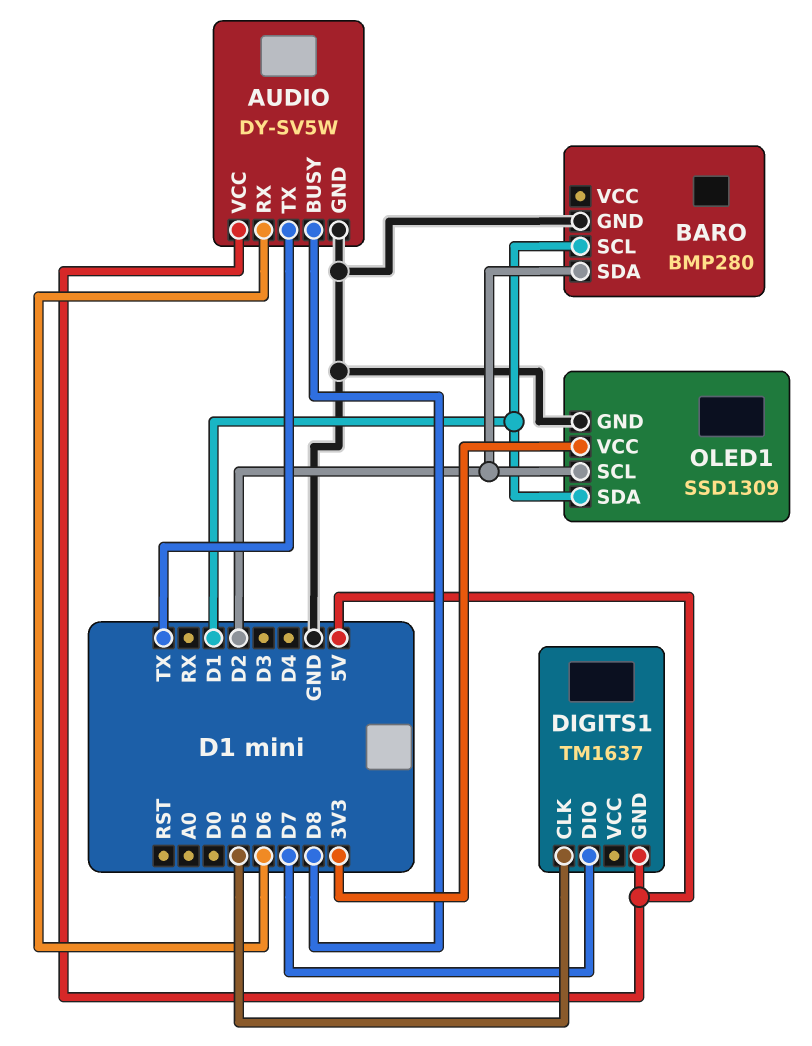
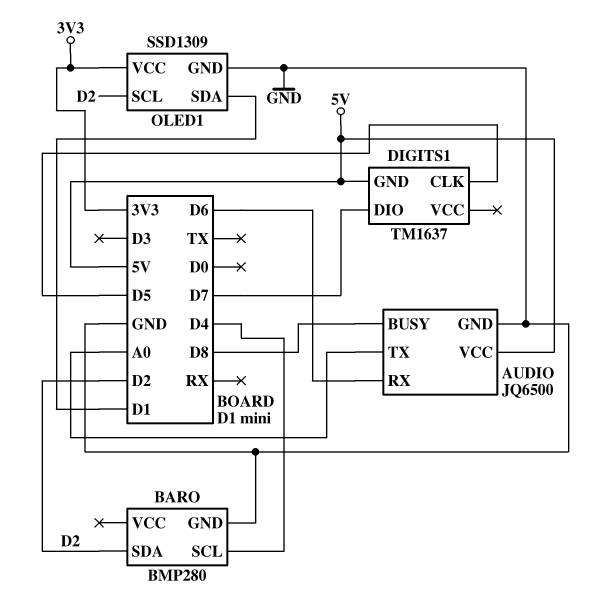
AUDIO: DY-SV5W -> JQ6500
AUDIO pin TX: TX -> A0
BARO pin SCL: D1 -> D4

